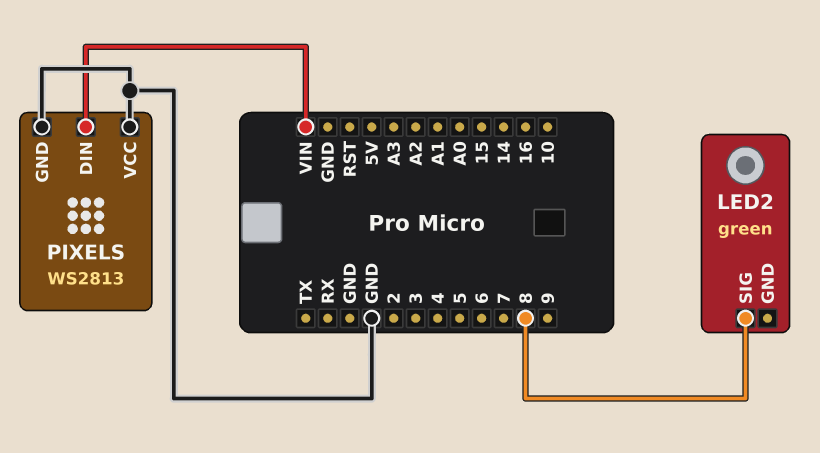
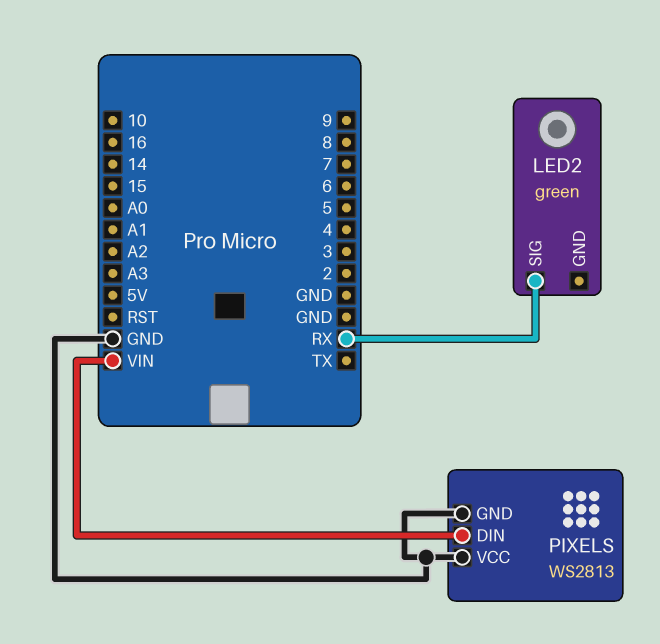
LED2 pin SIG: 8 -> RX

